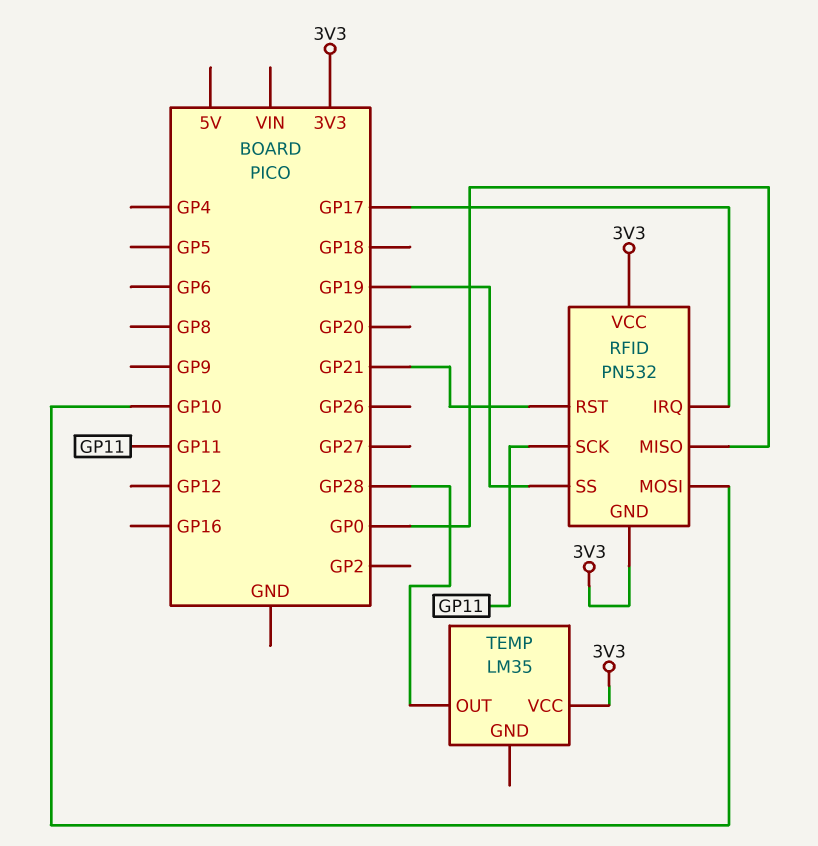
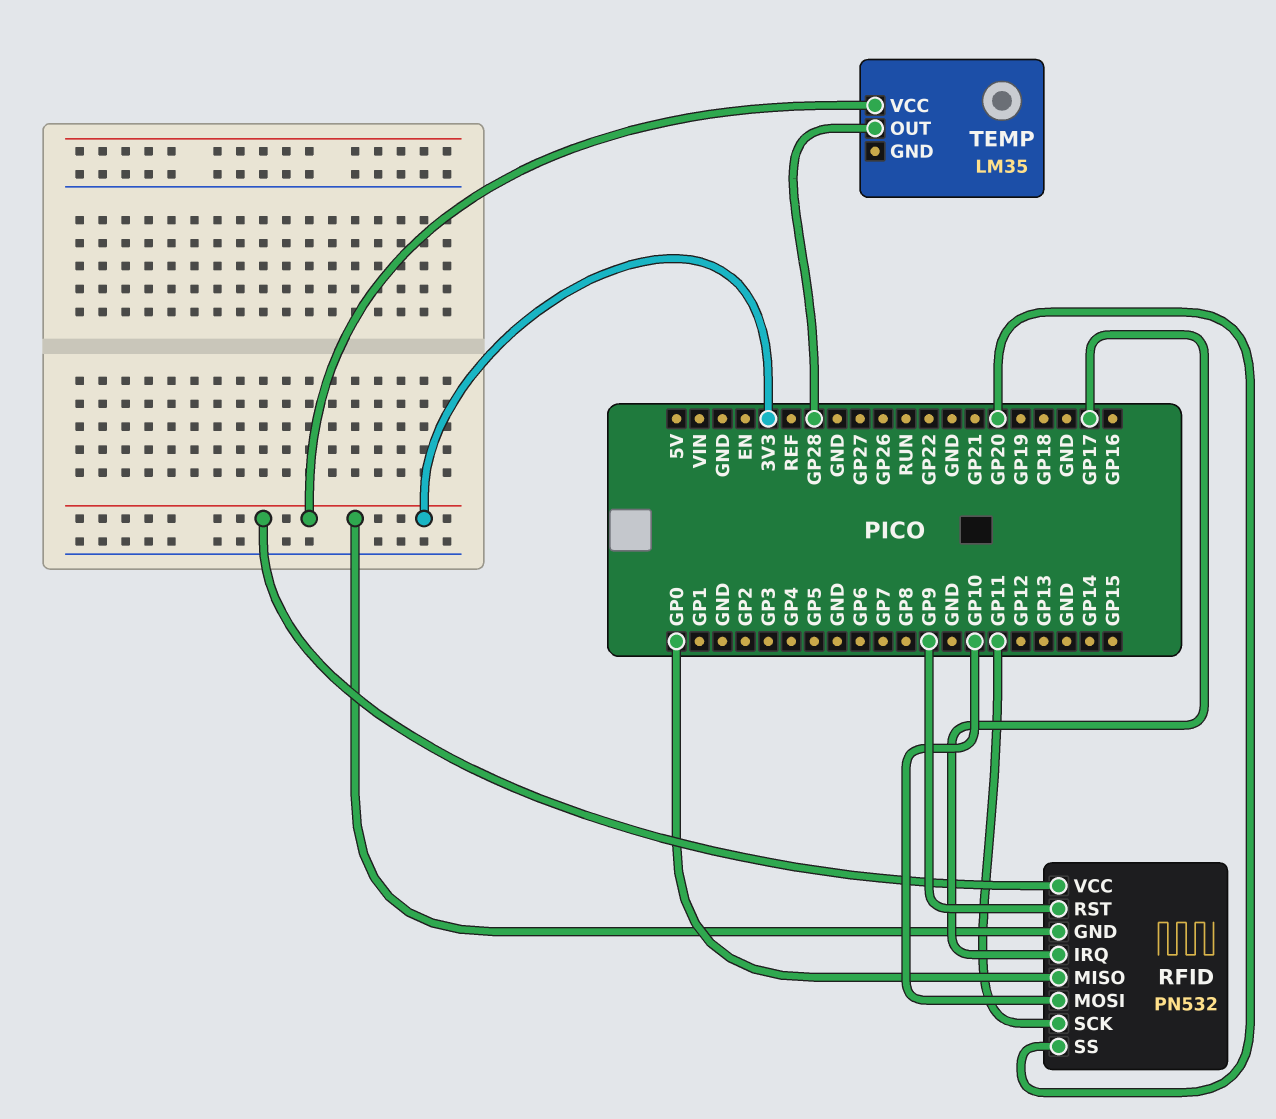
RFID pin RST: GP21 -> GP9
RFID pin SS: GP19 -> GP20

